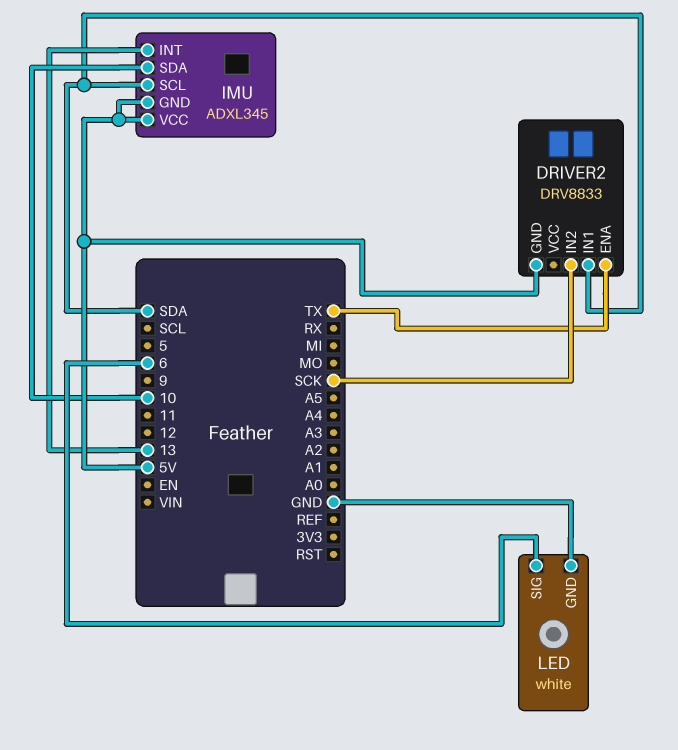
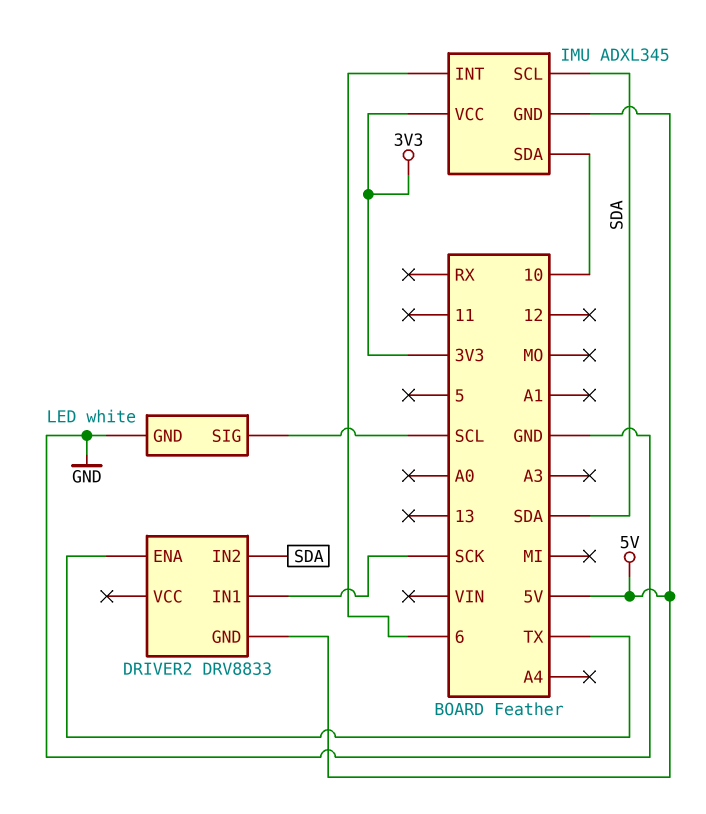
DRIVER2 pin IN1: SDA -> SCK
DRIVER2 pin IN2: SCK -> SDA
IMU pin INT: 13 -> 6
IMU pin VCC: 5V -> 3V3
LED pin SIG: 6 -> SCL

